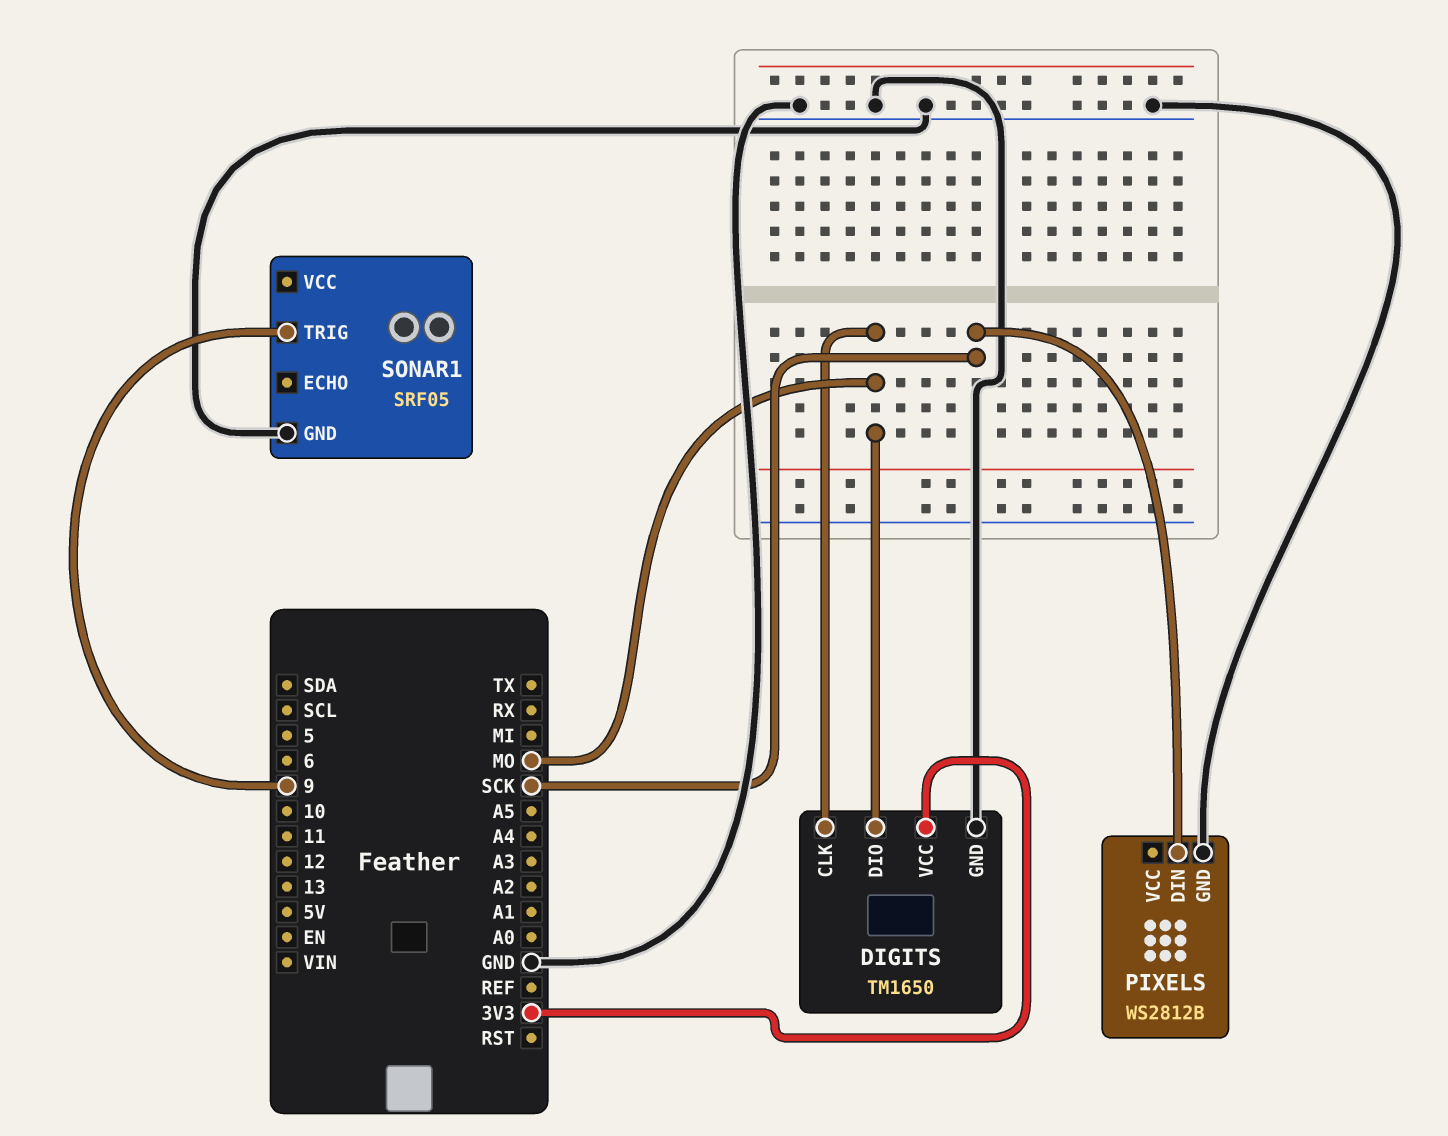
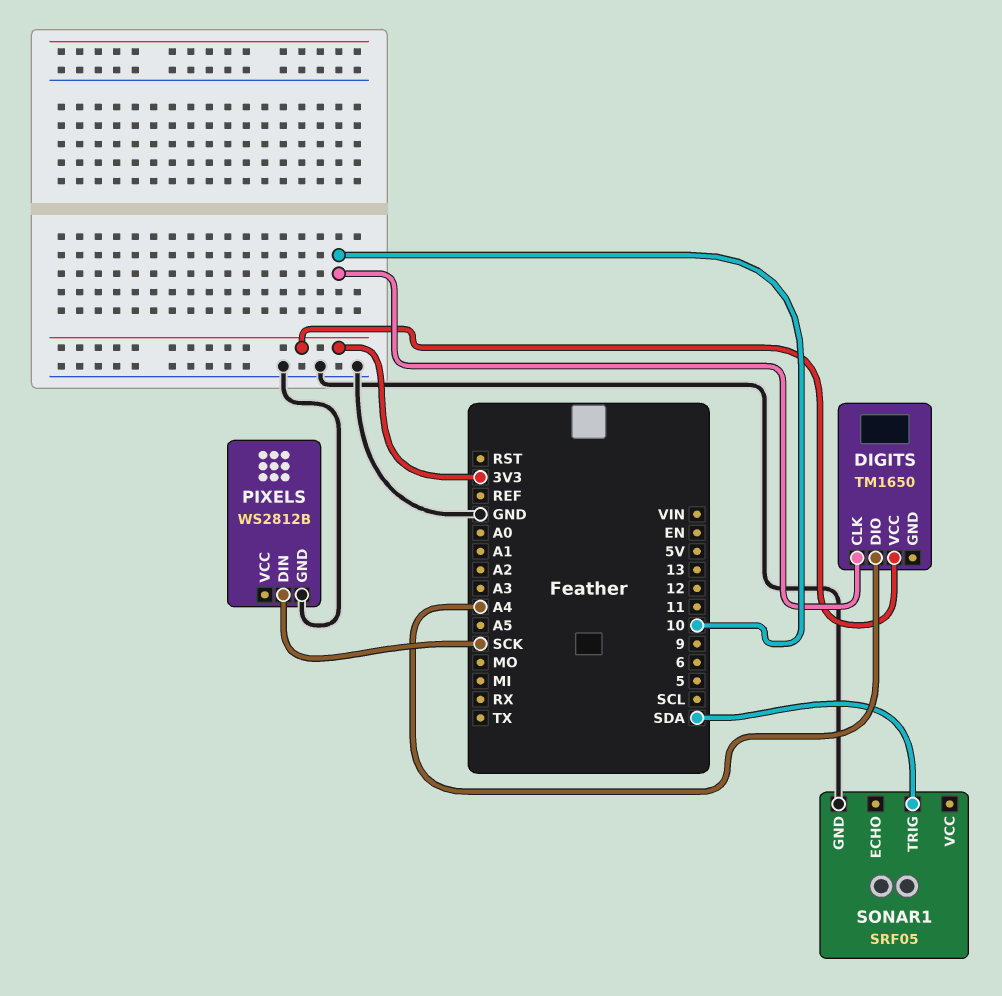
DIGITS pin CLK: MO -> 10
DIGITS pin DIO: MO -> A4
DIGITS pin GND: GND -> none
SONAR1 pin TRIG: 9 -> SDA

